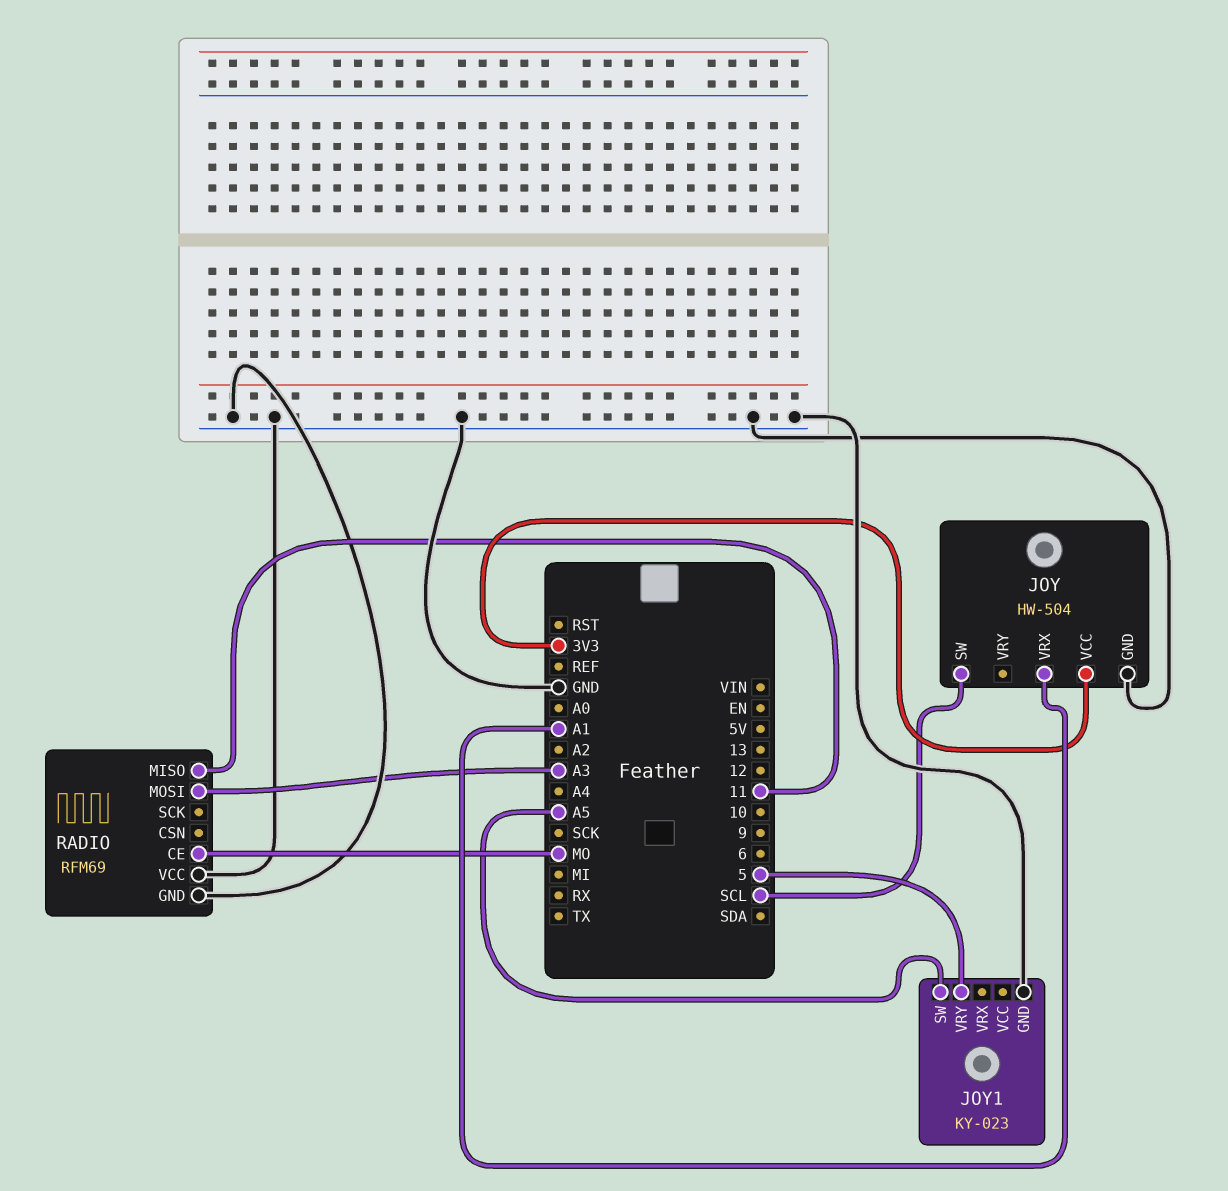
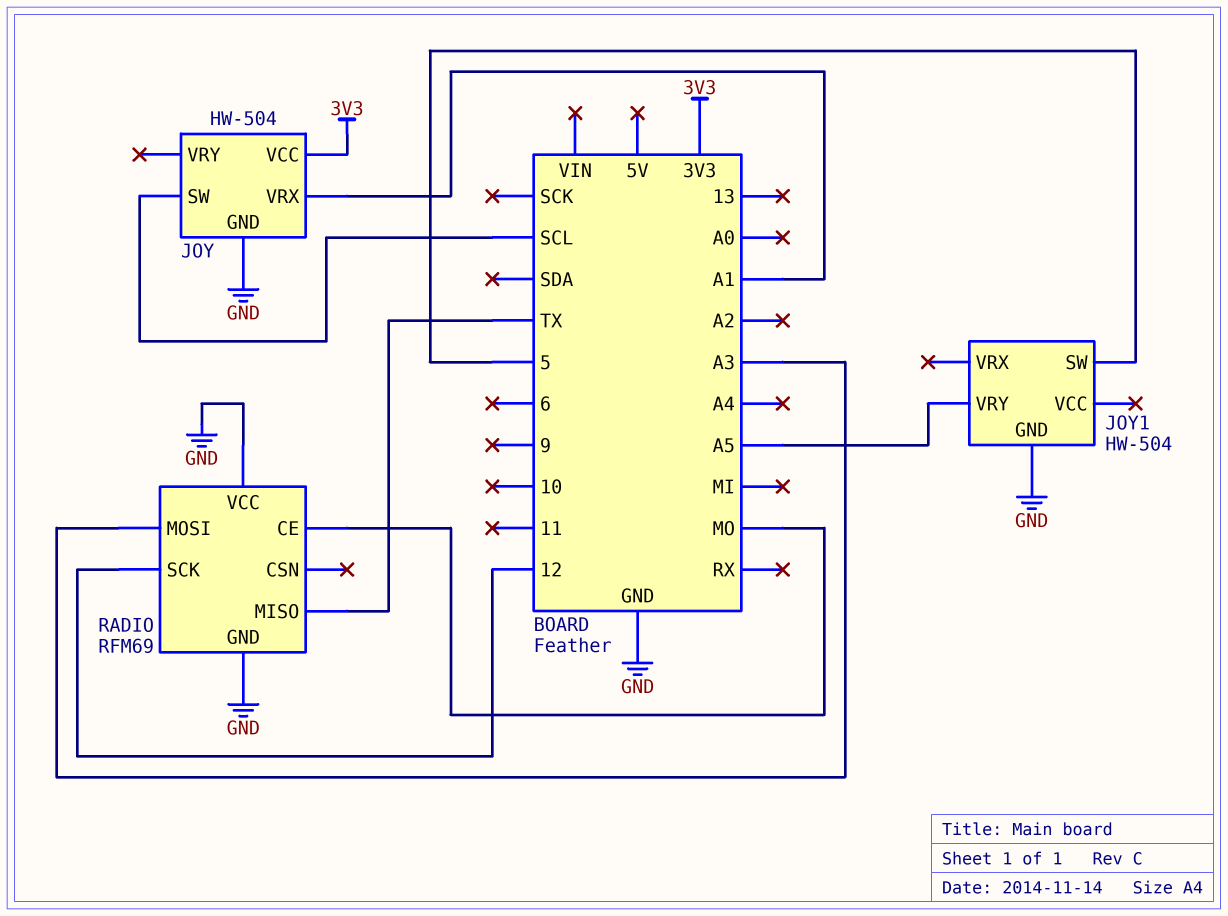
JOY1: KY-023 -> HW-504
JOY1 pin SW: A5 -> 5
JOY1 pin VRY: 5 -> A5
RADIO pin MISO: 11 -> TX
RADIO pin SCK: none -> 12

